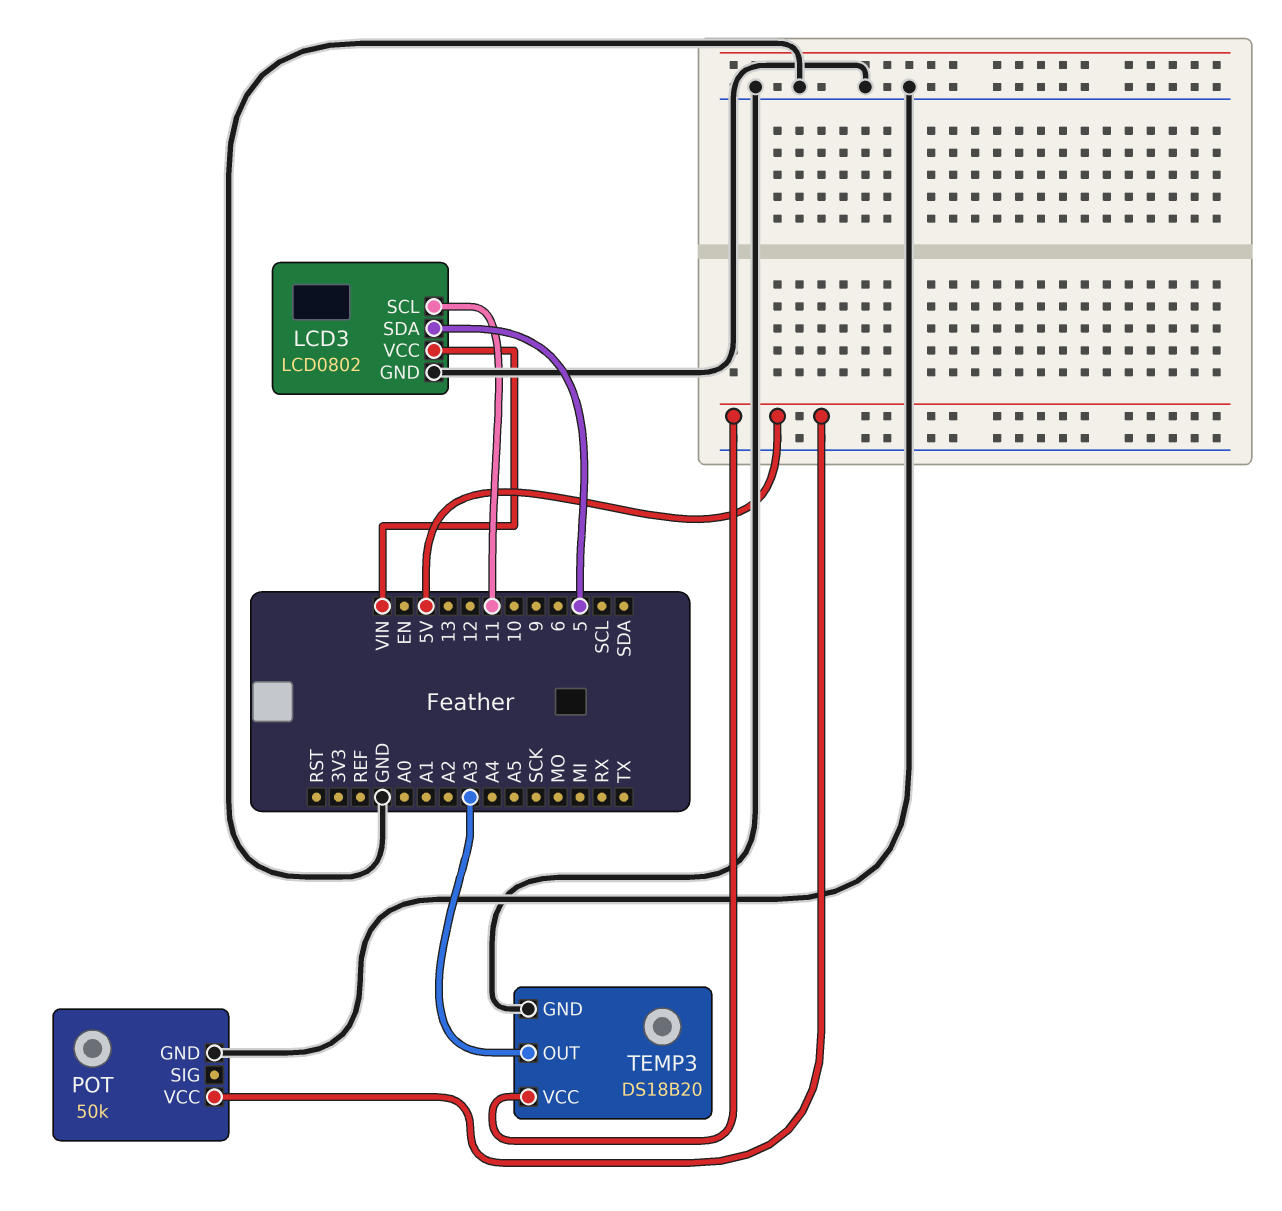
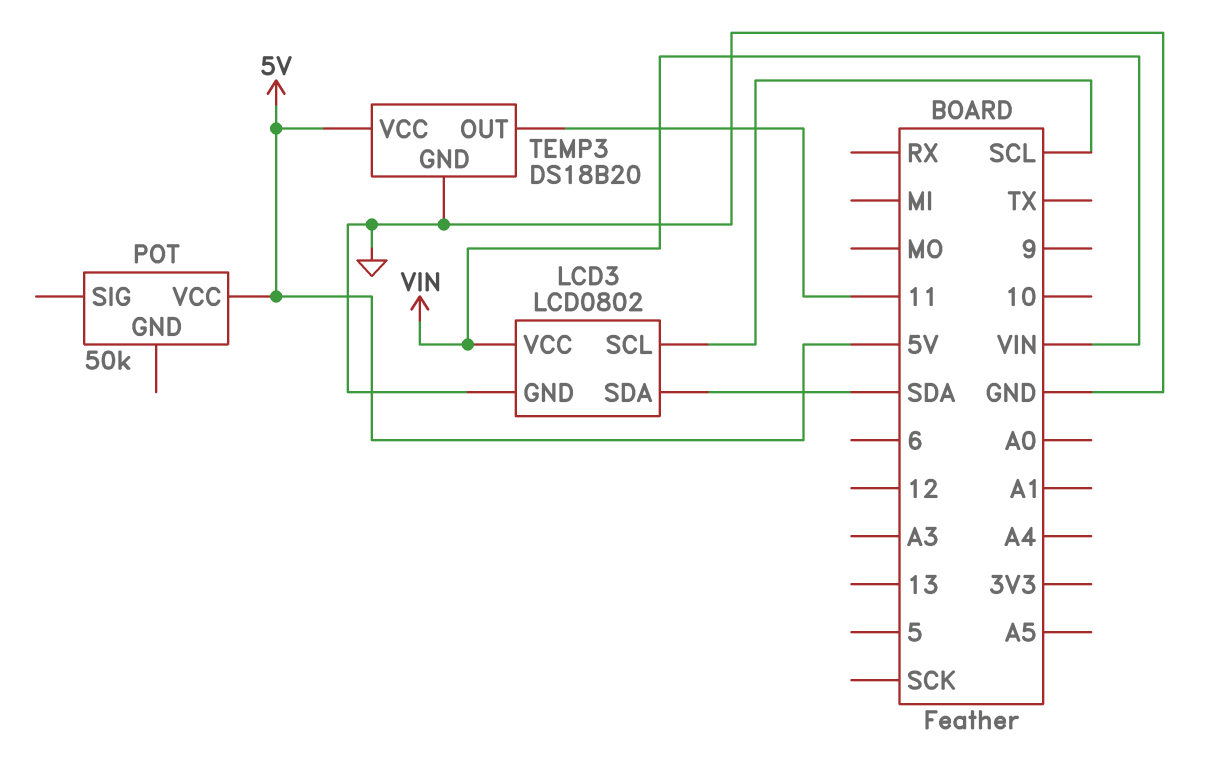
LCD3 pin SCL: 11 -> SCL
LCD3 pin SDA: 5 -> SDA
POT pin GND: GND -> none
TEMP3 pin OUT: A3 -> 11

